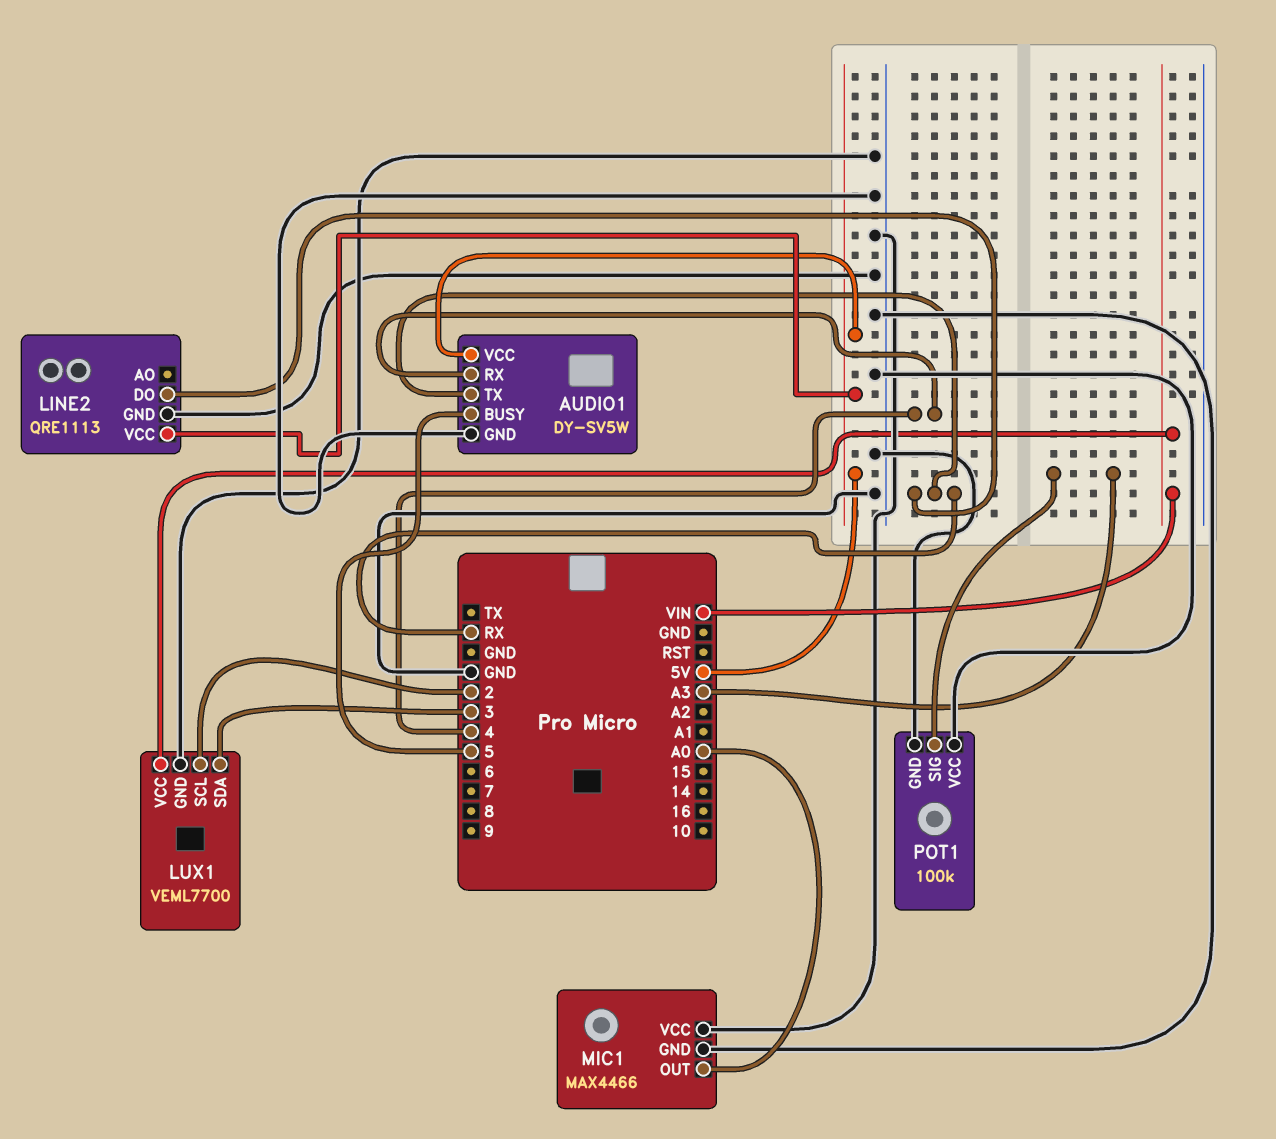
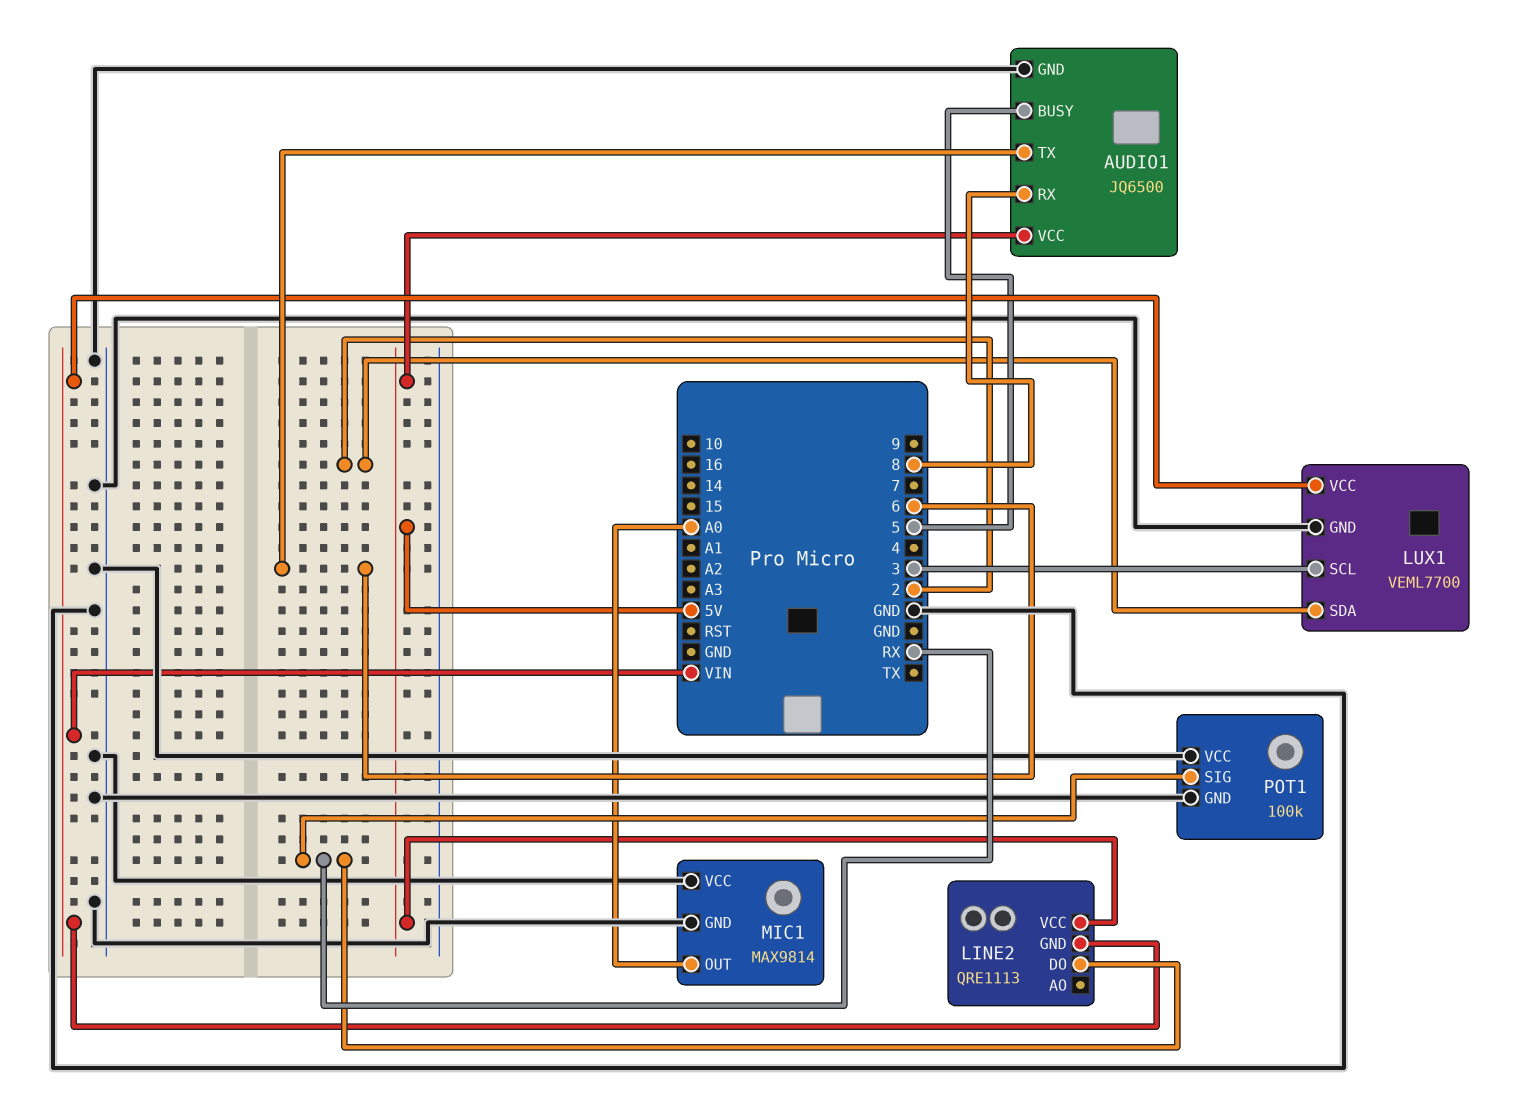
AUDIO1: DY-SV5W -> JQ6500
AUDIO1 pin RX: 4 -> 8
AUDIO1 pin TX: RX -> 6
LINE2 pin GND: GND -> VIN
LUX1 pin SCL: 2 -> 3
LUX1 pin SDA: 3 -> 2
MIC1: MAX4466 -> MAX9814
POT1 pin SIG: A3 -> RX

